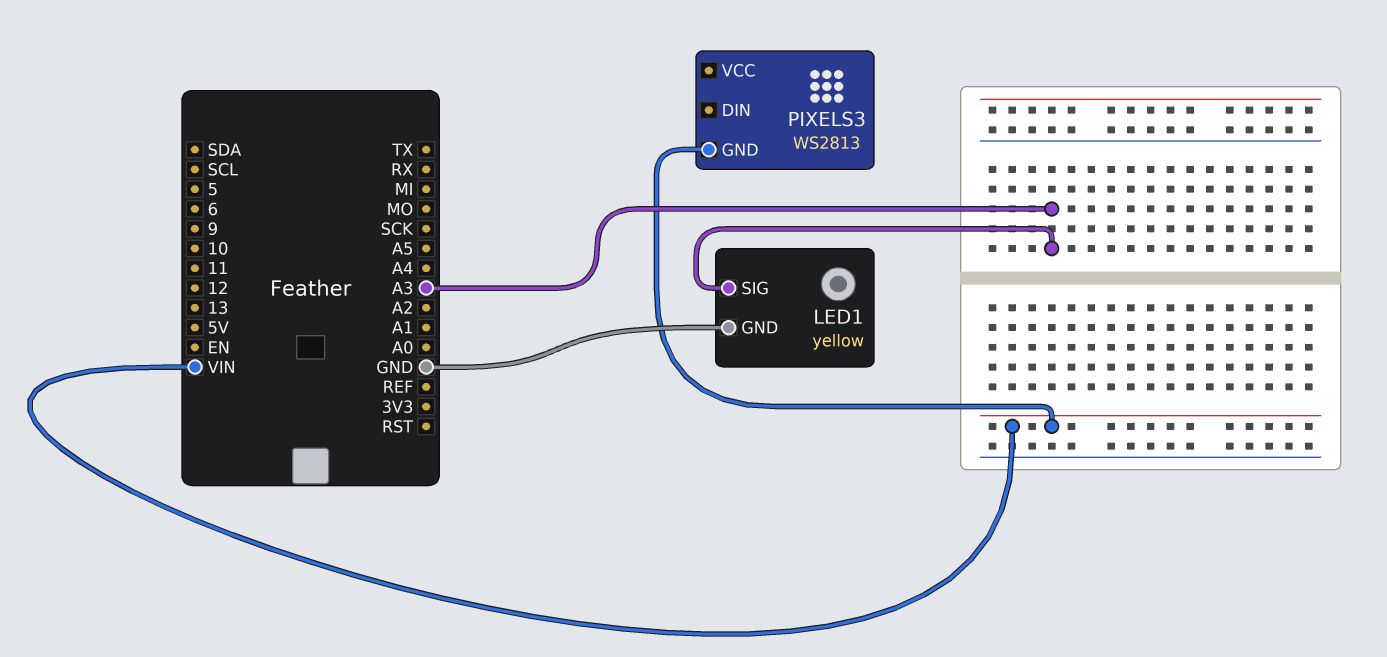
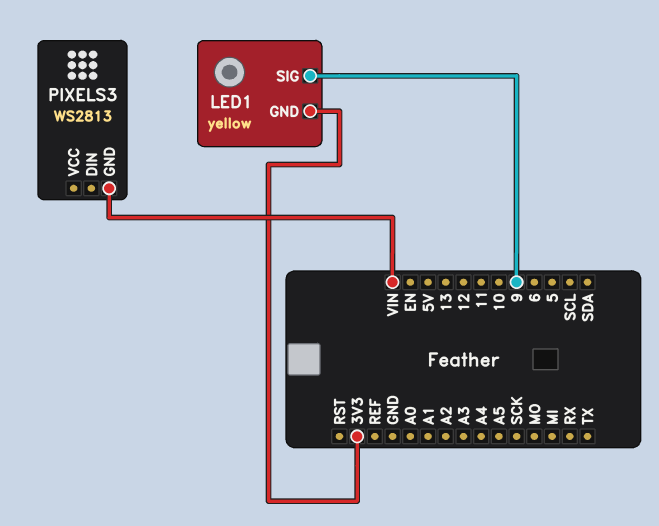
LED1 pin GND: GND -> 3V3
LED1 pin SIG: A3 -> 9

